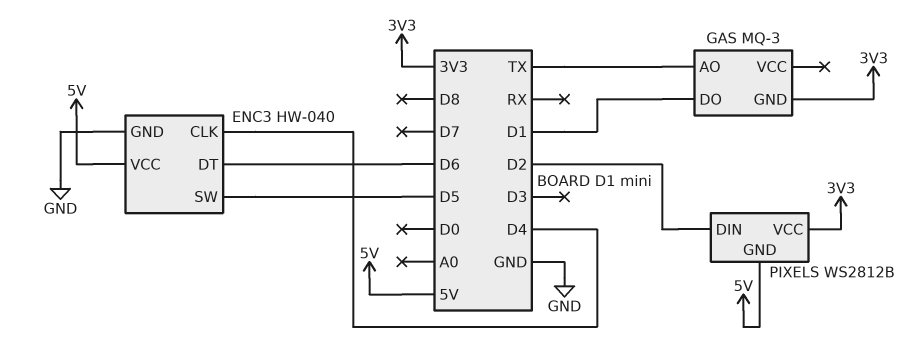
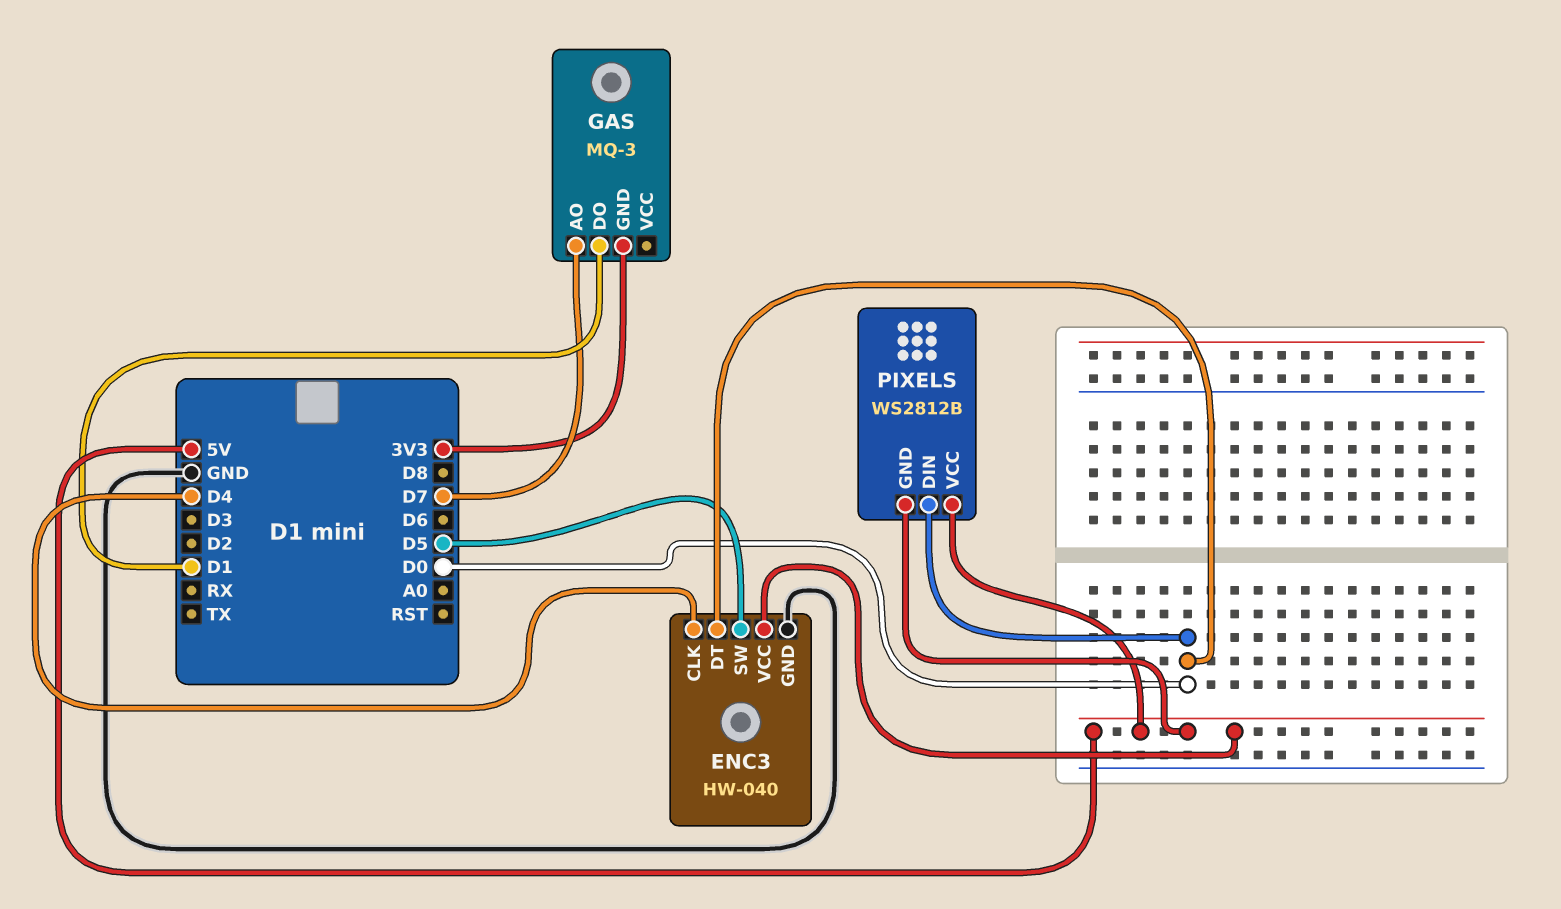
ENC3 pin DT: D6 -> D0
GAS pin AO: TX -> D7
PIXELS pin DIN: D2 -> D0
PIXELS pin VCC: 3V3 -> 5V

